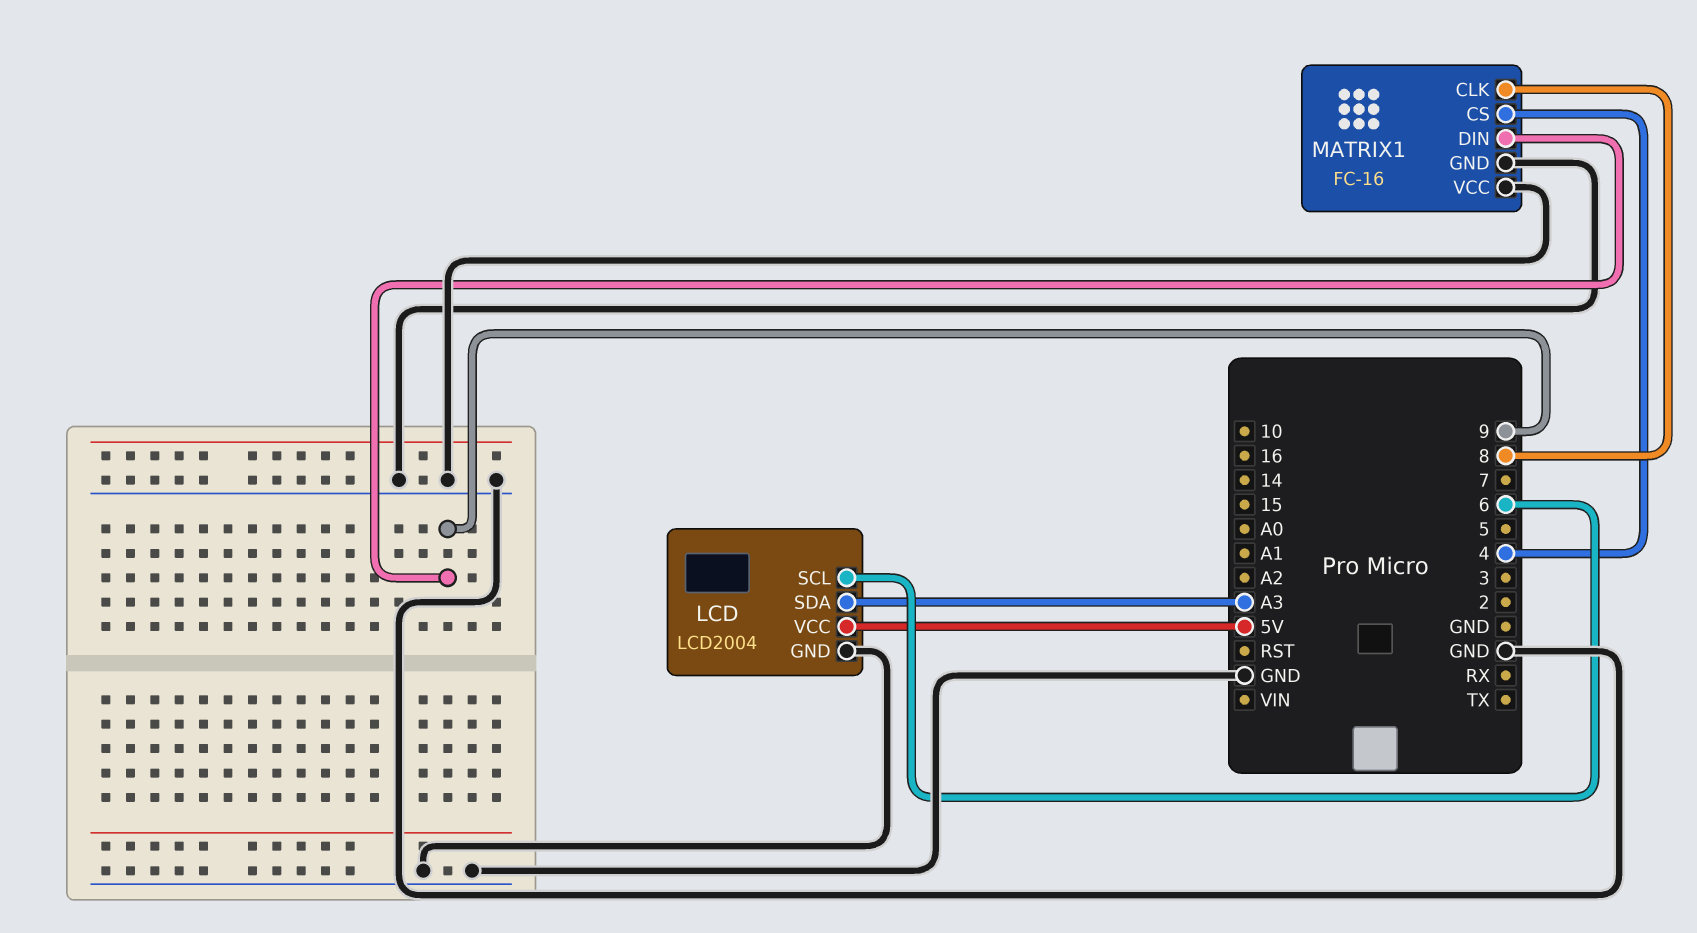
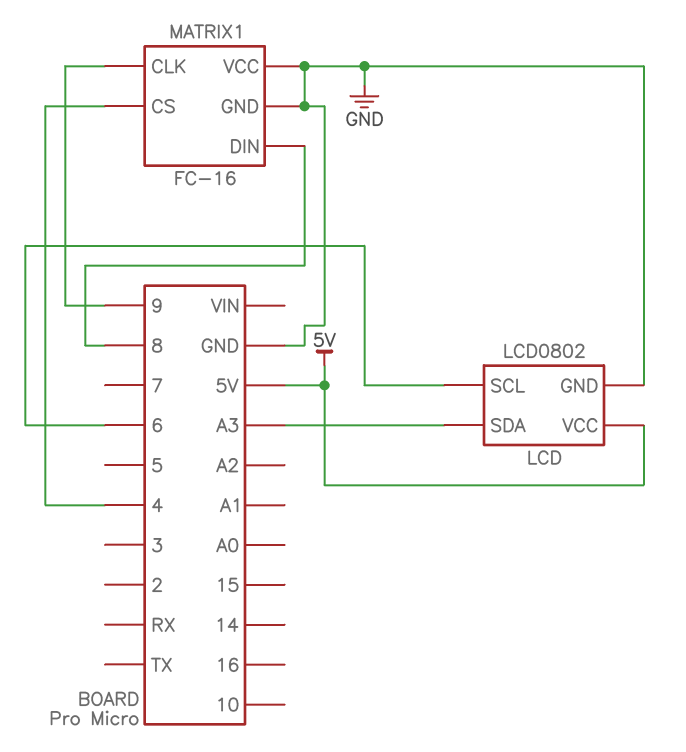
LCD: LCD2004 -> LCD0802
MATRIX1 pin CLK: 8 -> 9
MATRIX1 pin DIN: 9 -> 8

